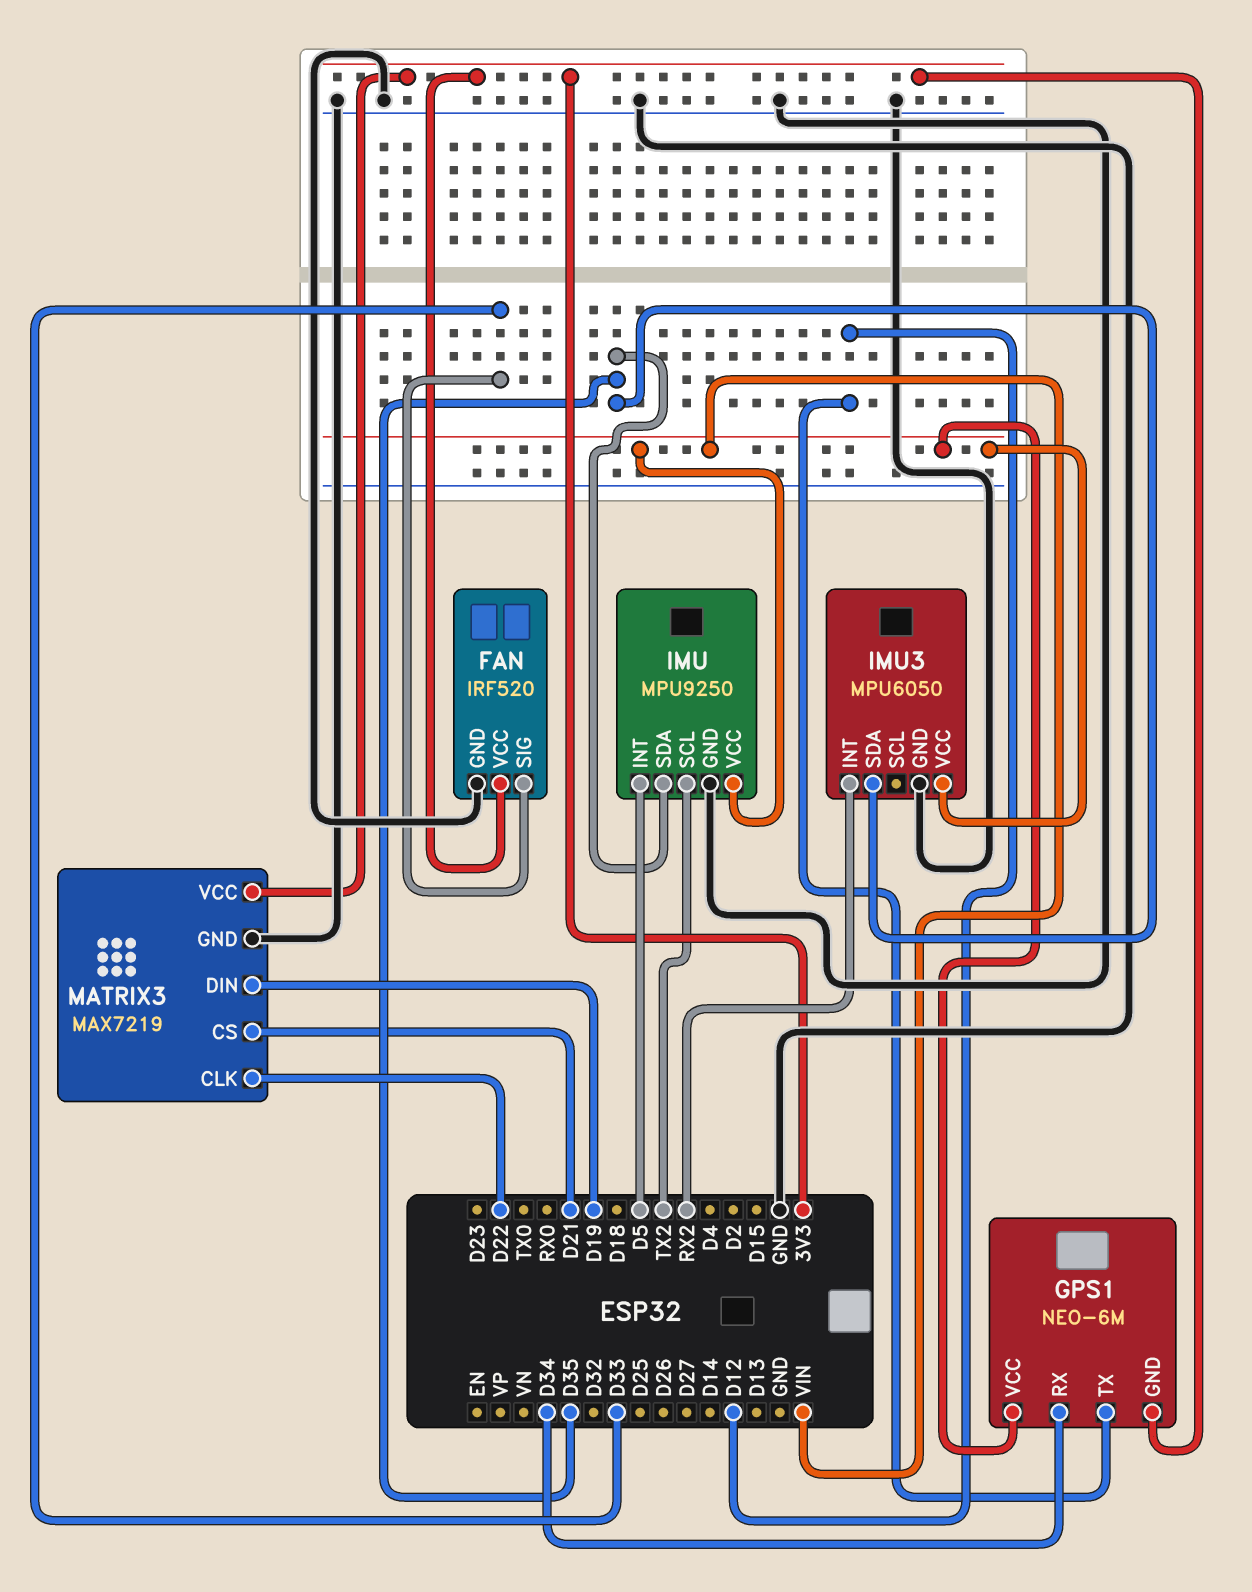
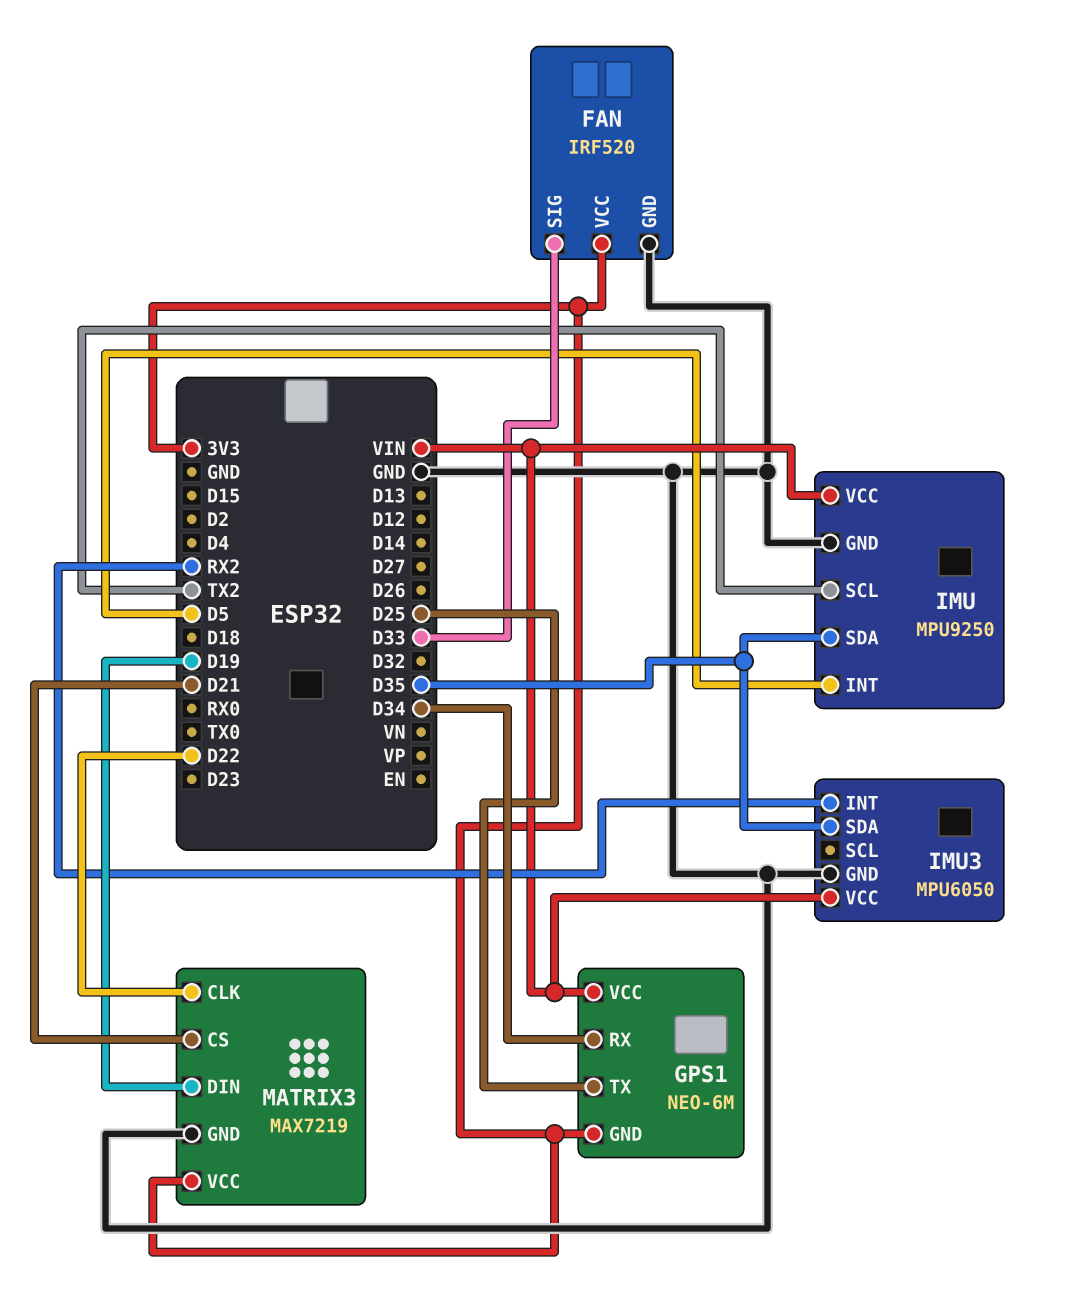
GPS1 pin TX: D12 -> D25

